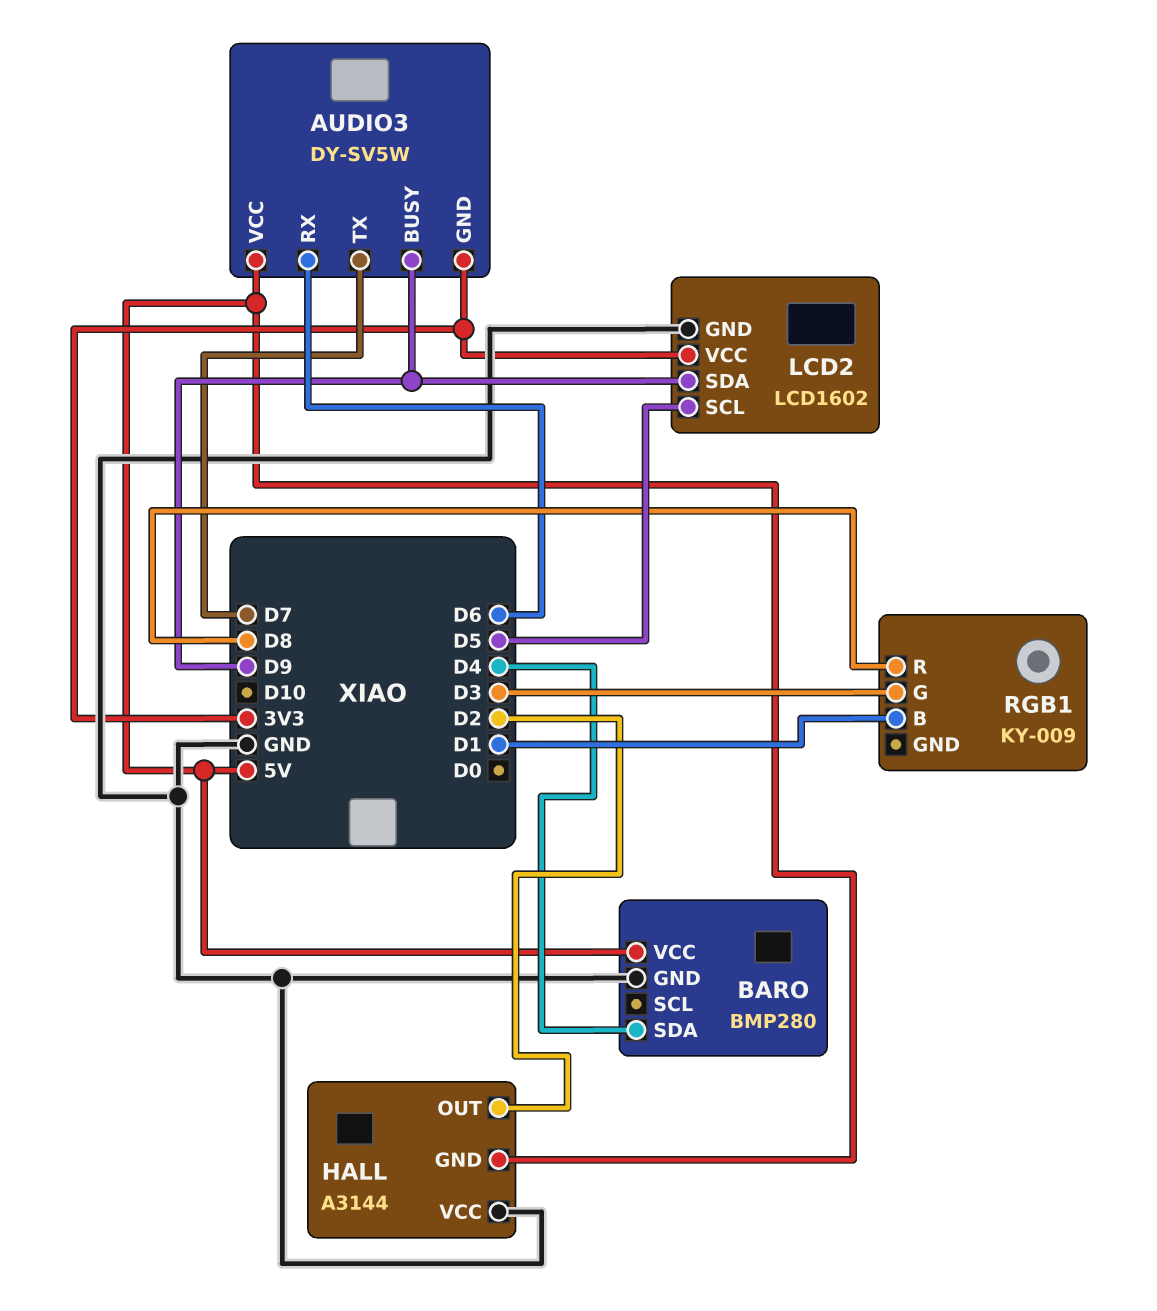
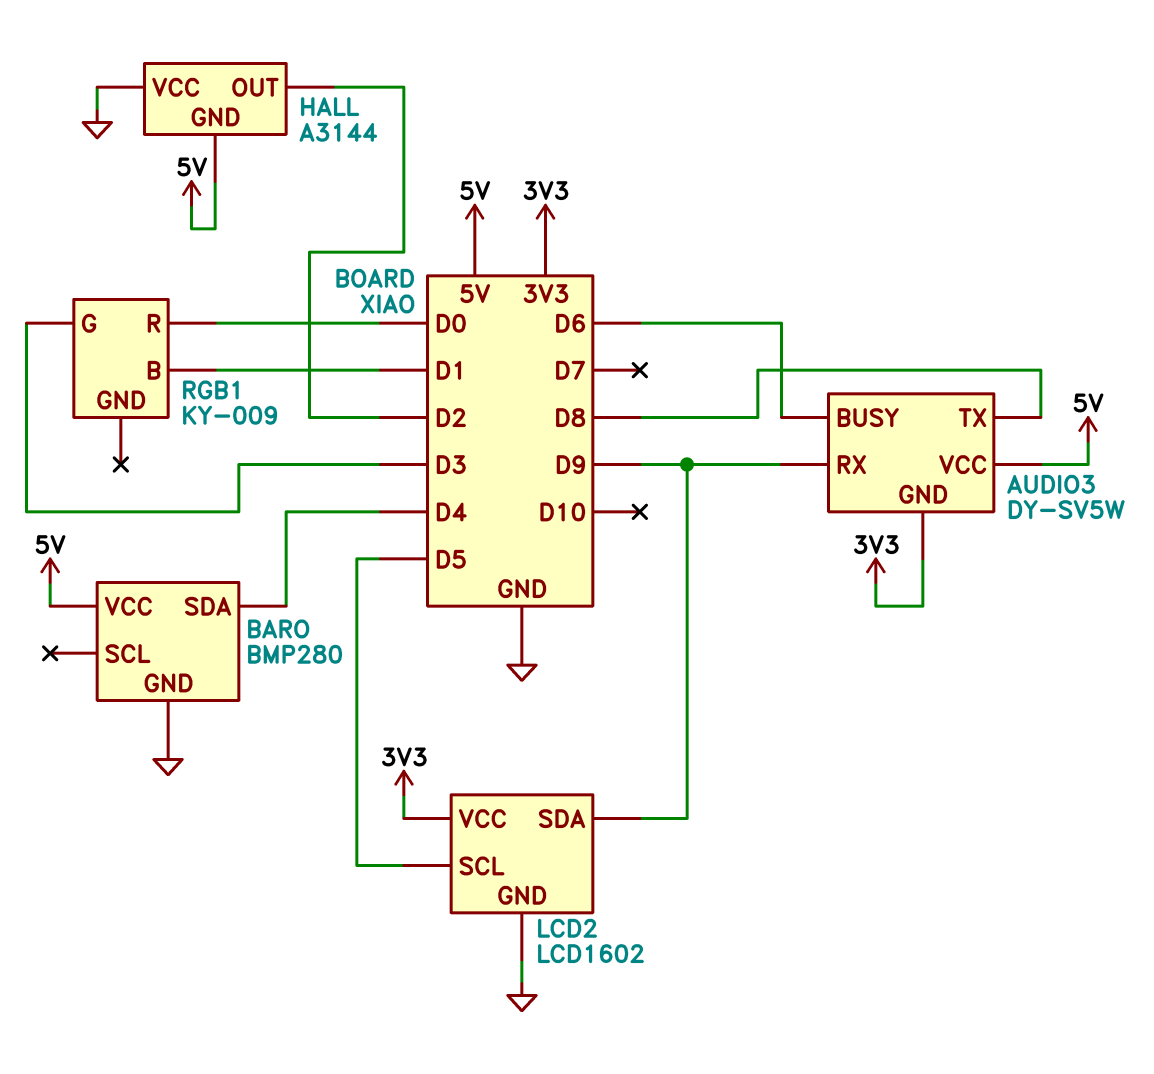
AUDIO3 pin BUSY: D9 -> D6
AUDIO3 pin RX: D6 -> D9
AUDIO3 pin TX: D7 -> D8
RGB1 pin R: D8 -> D0

